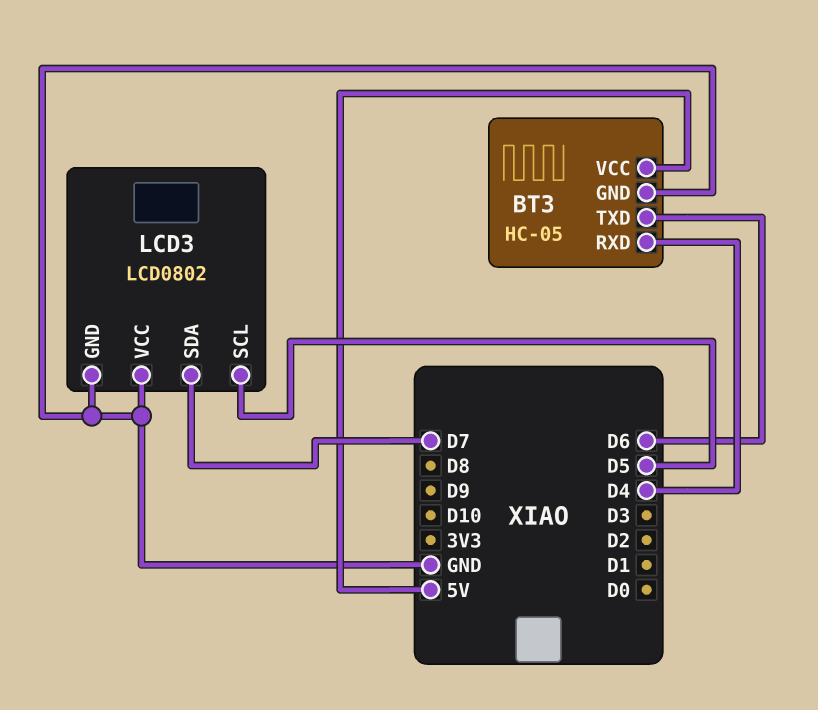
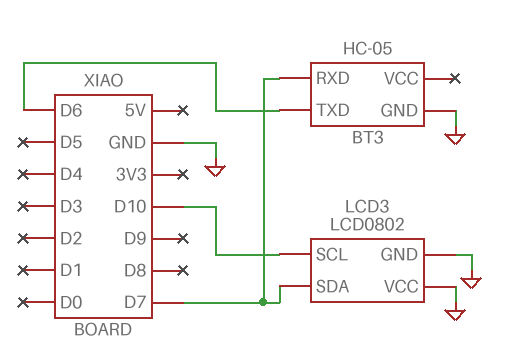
BT3 pin RXD: D4 -> D7
BT3 pin VCC: 5V -> none
LCD3 pin SCL: D5 -> D10

